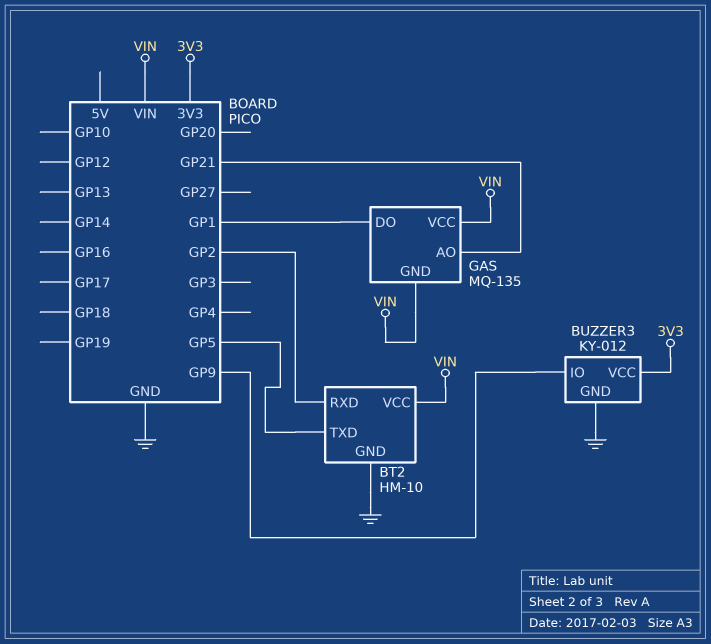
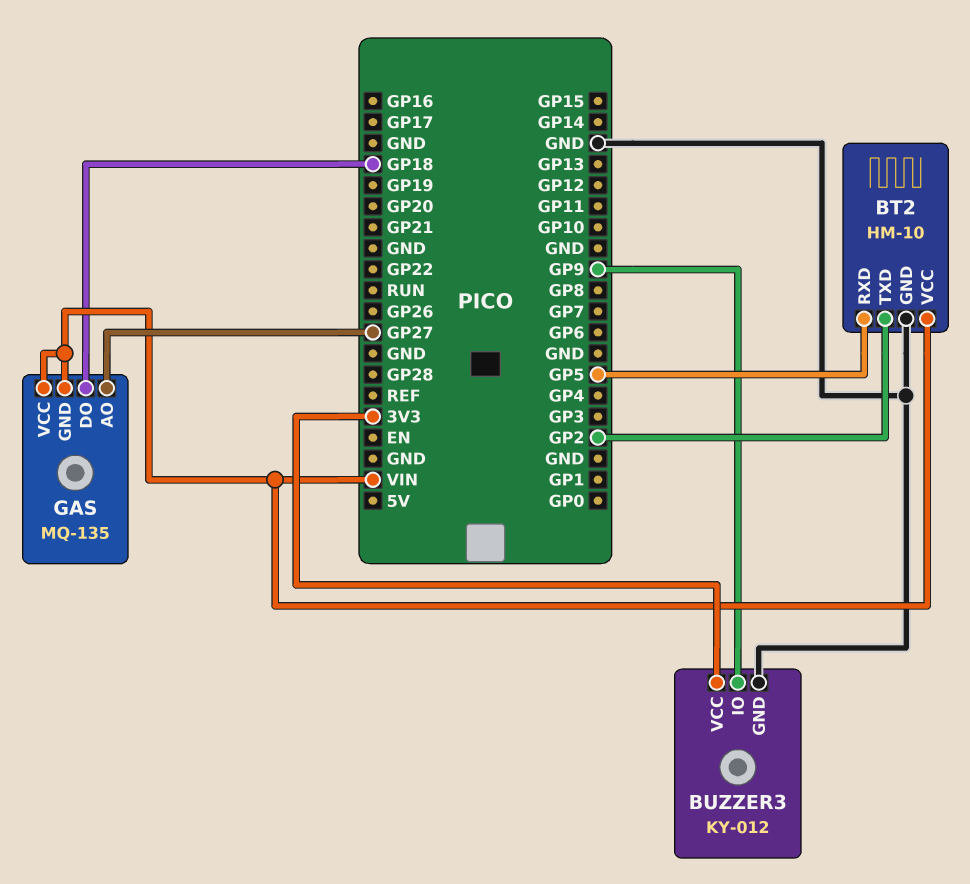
BT2 pin RXD: GP2 -> GP5
BT2 pin TXD: GP5 -> GP2
GAS pin AO: GP21 -> GP27
GAS pin DO: GP1 -> GP18

